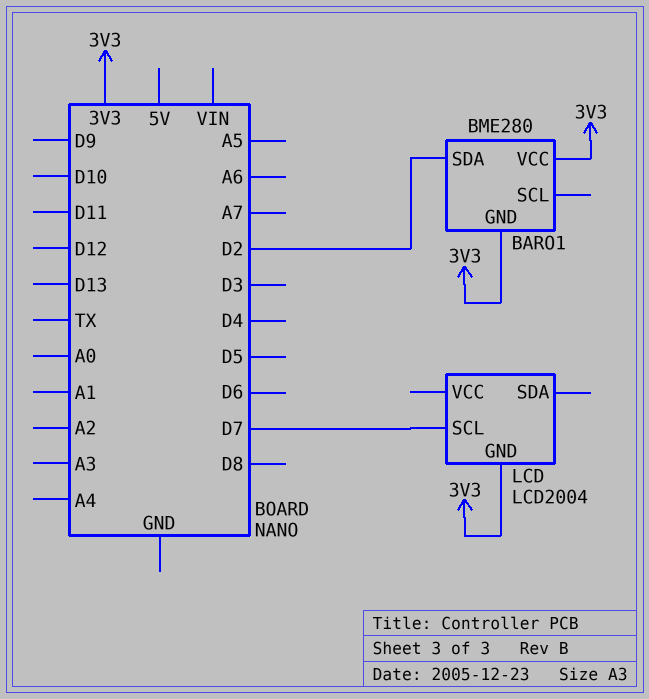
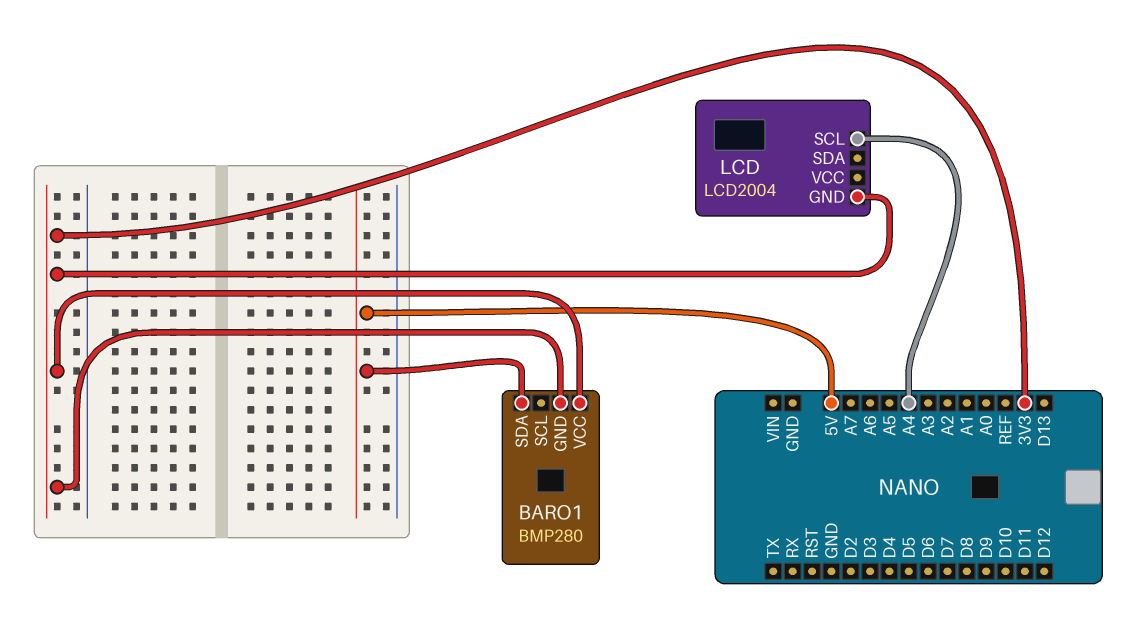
BARO1: BME280 -> BMP280
BARO1 pin SDA: D2 -> 5V
LCD pin SCL: D7 -> A4

